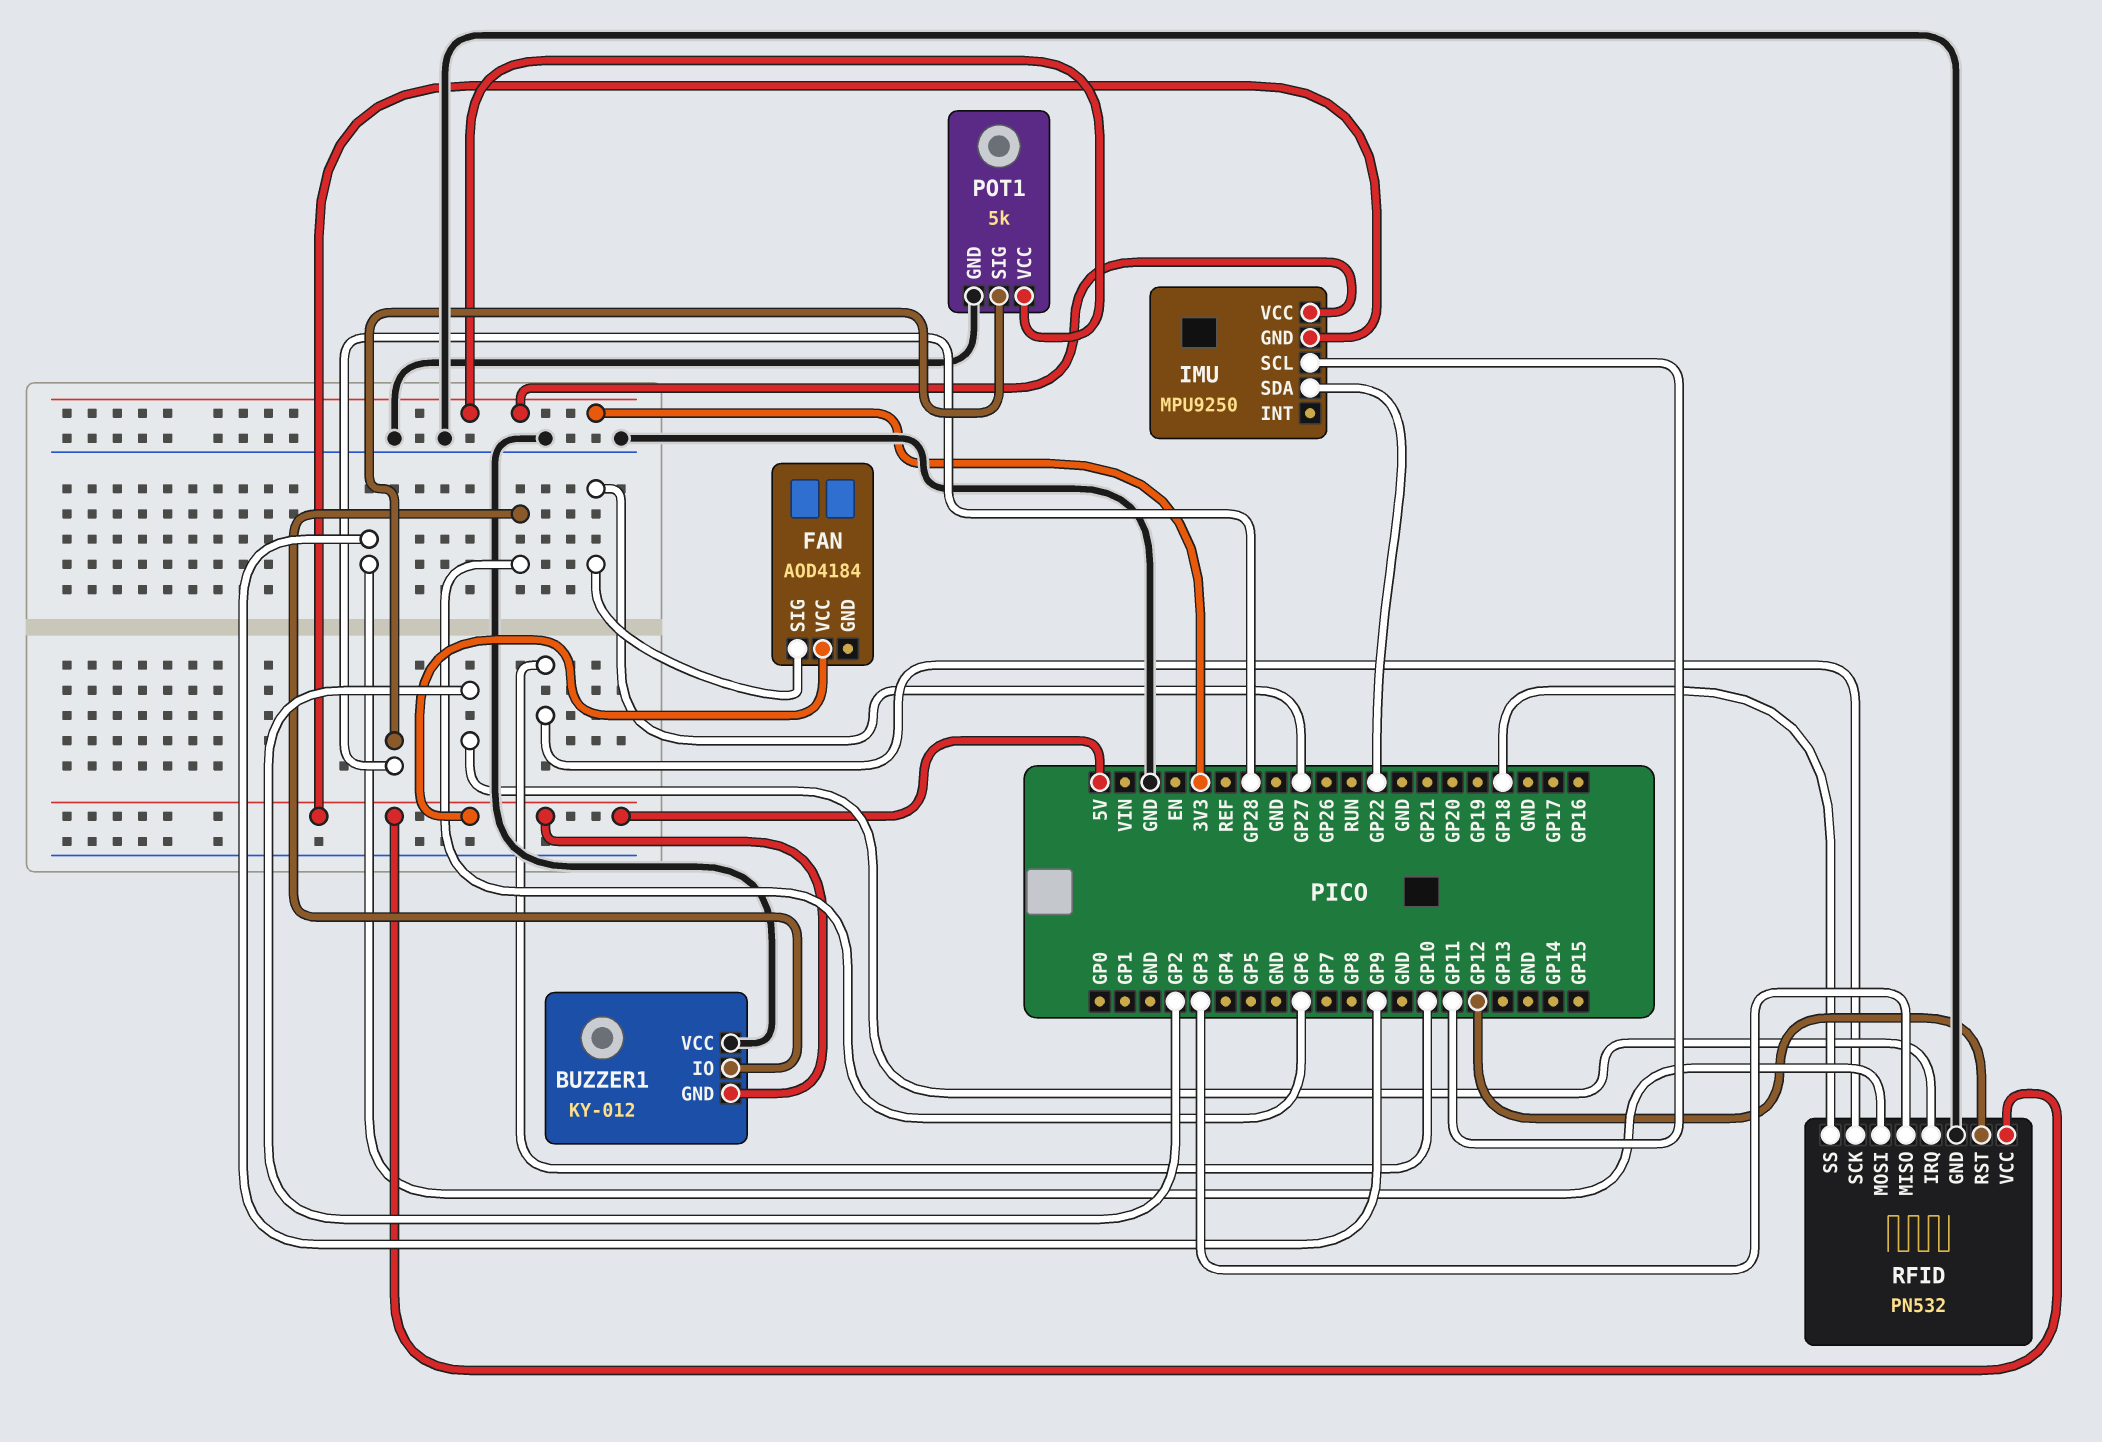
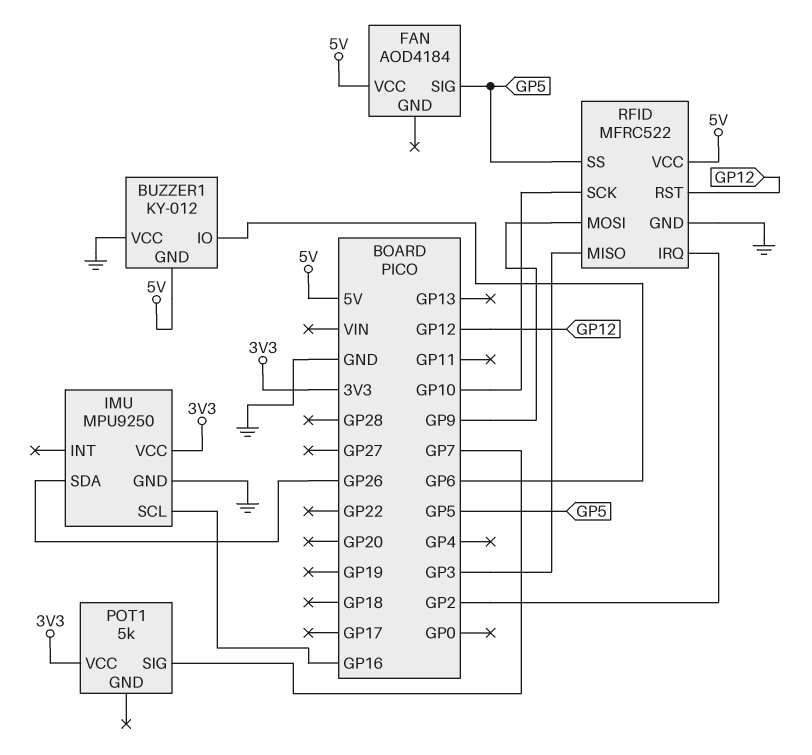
FAN pin SIG: GP27 -> GP5
IMU pin GND: 5V -> GND
IMU pin SCL: GP11 -> GP16
IMU pin SDA: GP22 -> GP26
POT1 pin GND: GND -> none
POT1 pin SIG: GP28 -> GP7
RFID: PN532 -> MFRC522
RFID pin SS: GP18 -> GP5

